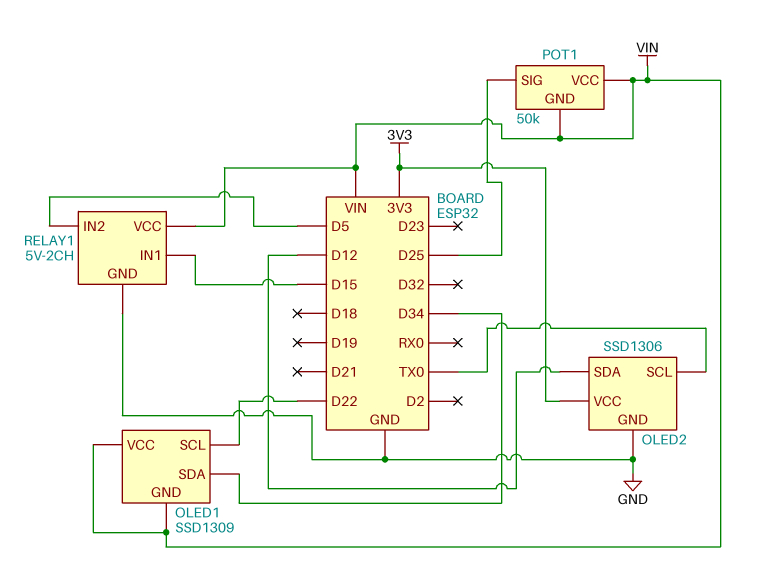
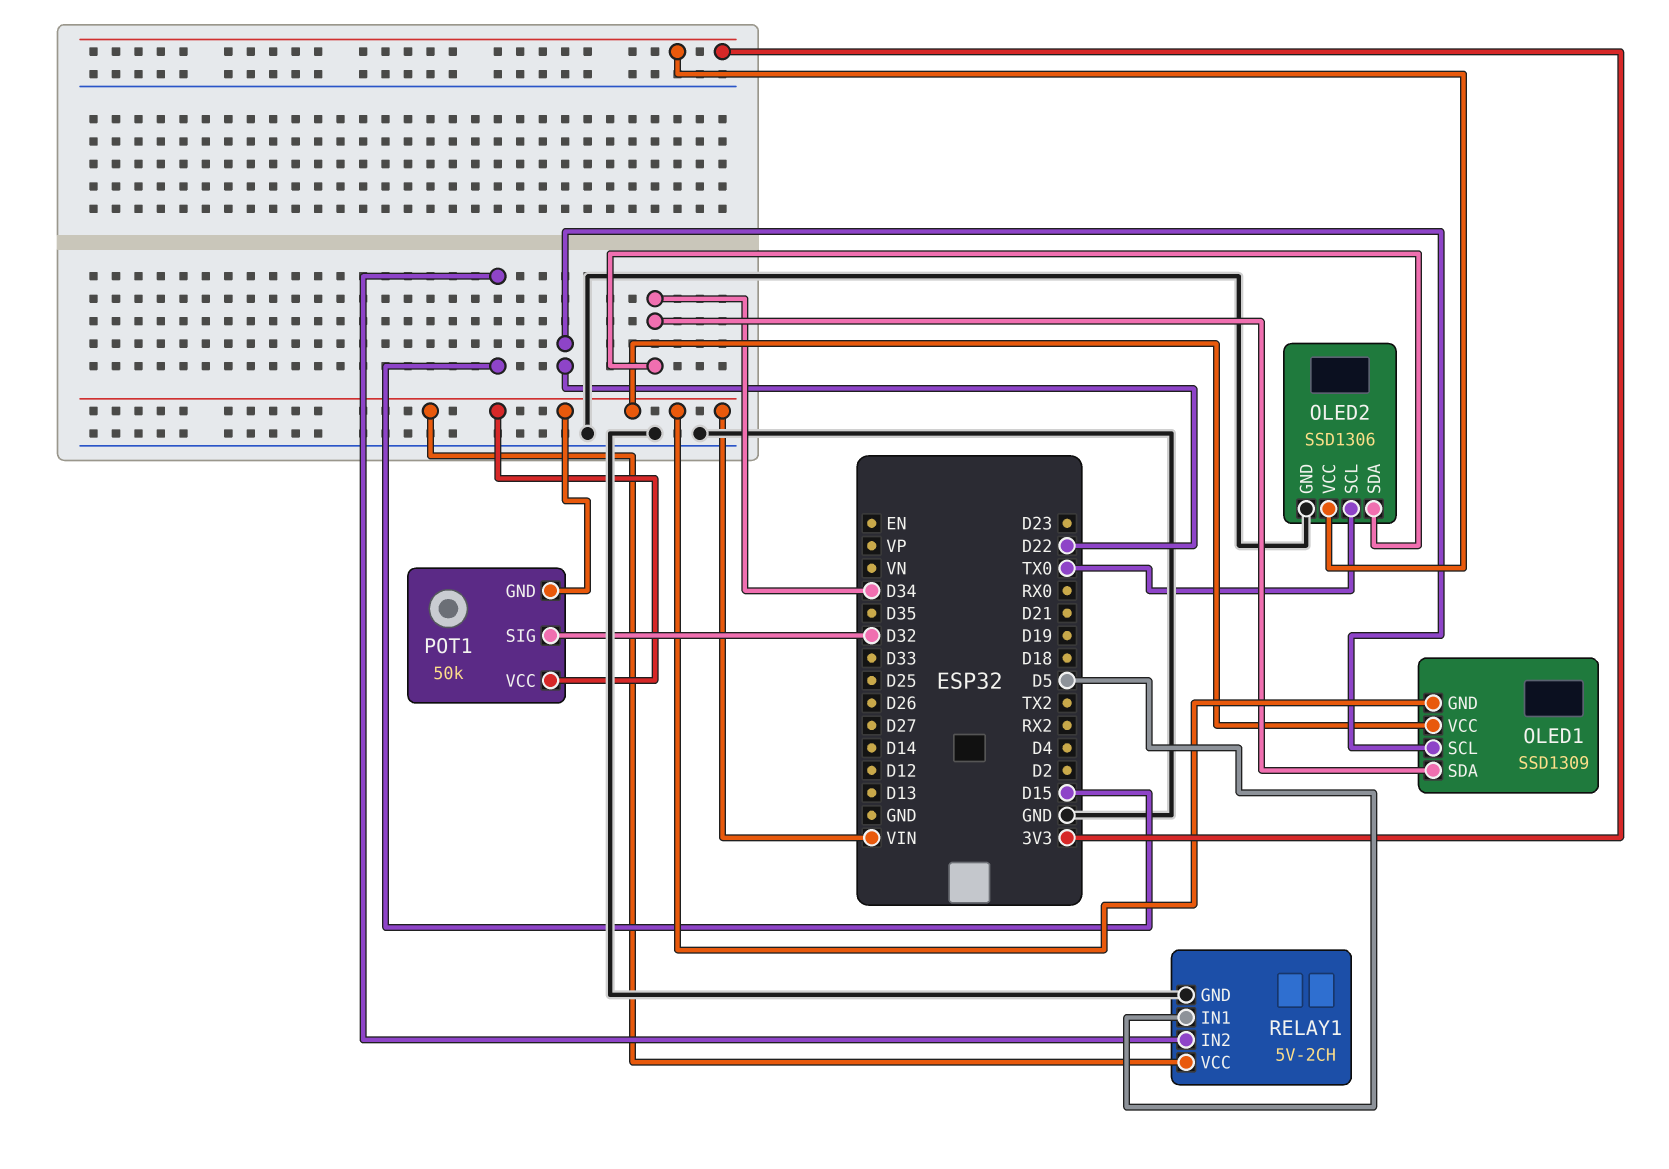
OLED2 pin SDA: D12 -> D34
POT1 pin SIG: D25 -> D32
RELAY1 pin IN1: D15 -> D5
RELAY1 pin IN2: D5 -> D15

